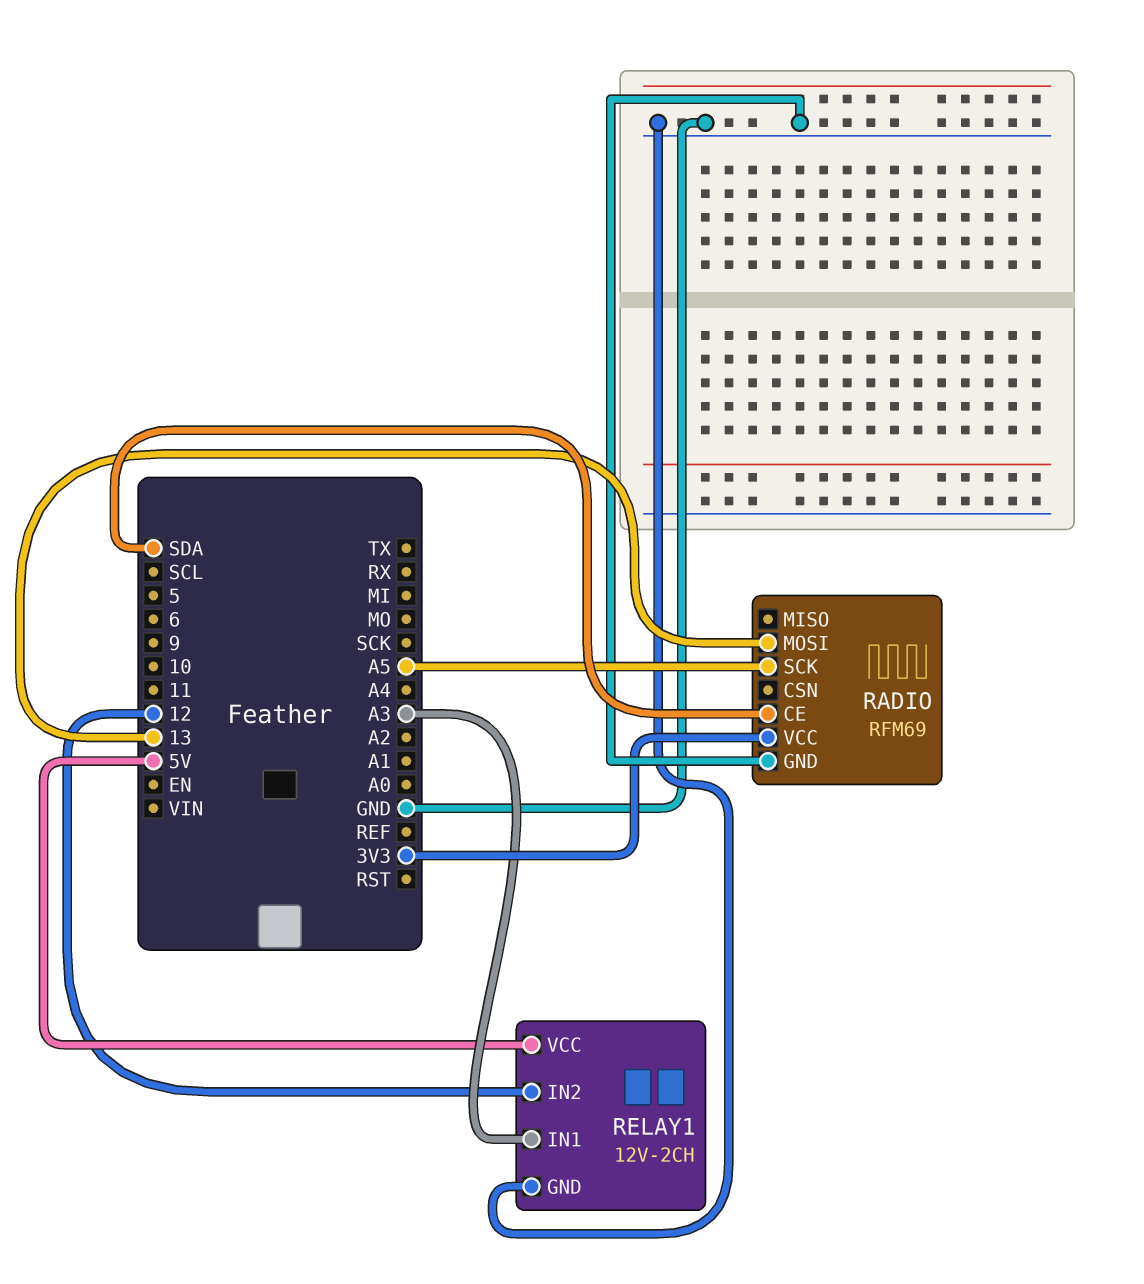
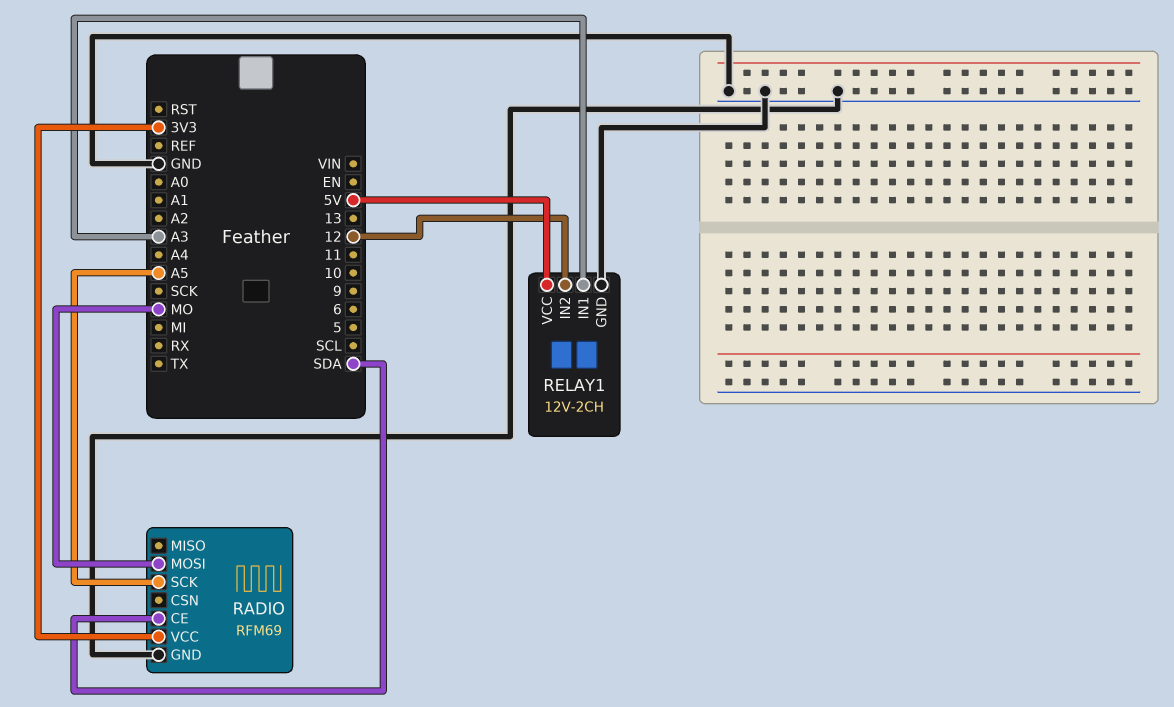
RADIO pin MOSI: 13 -> MO

